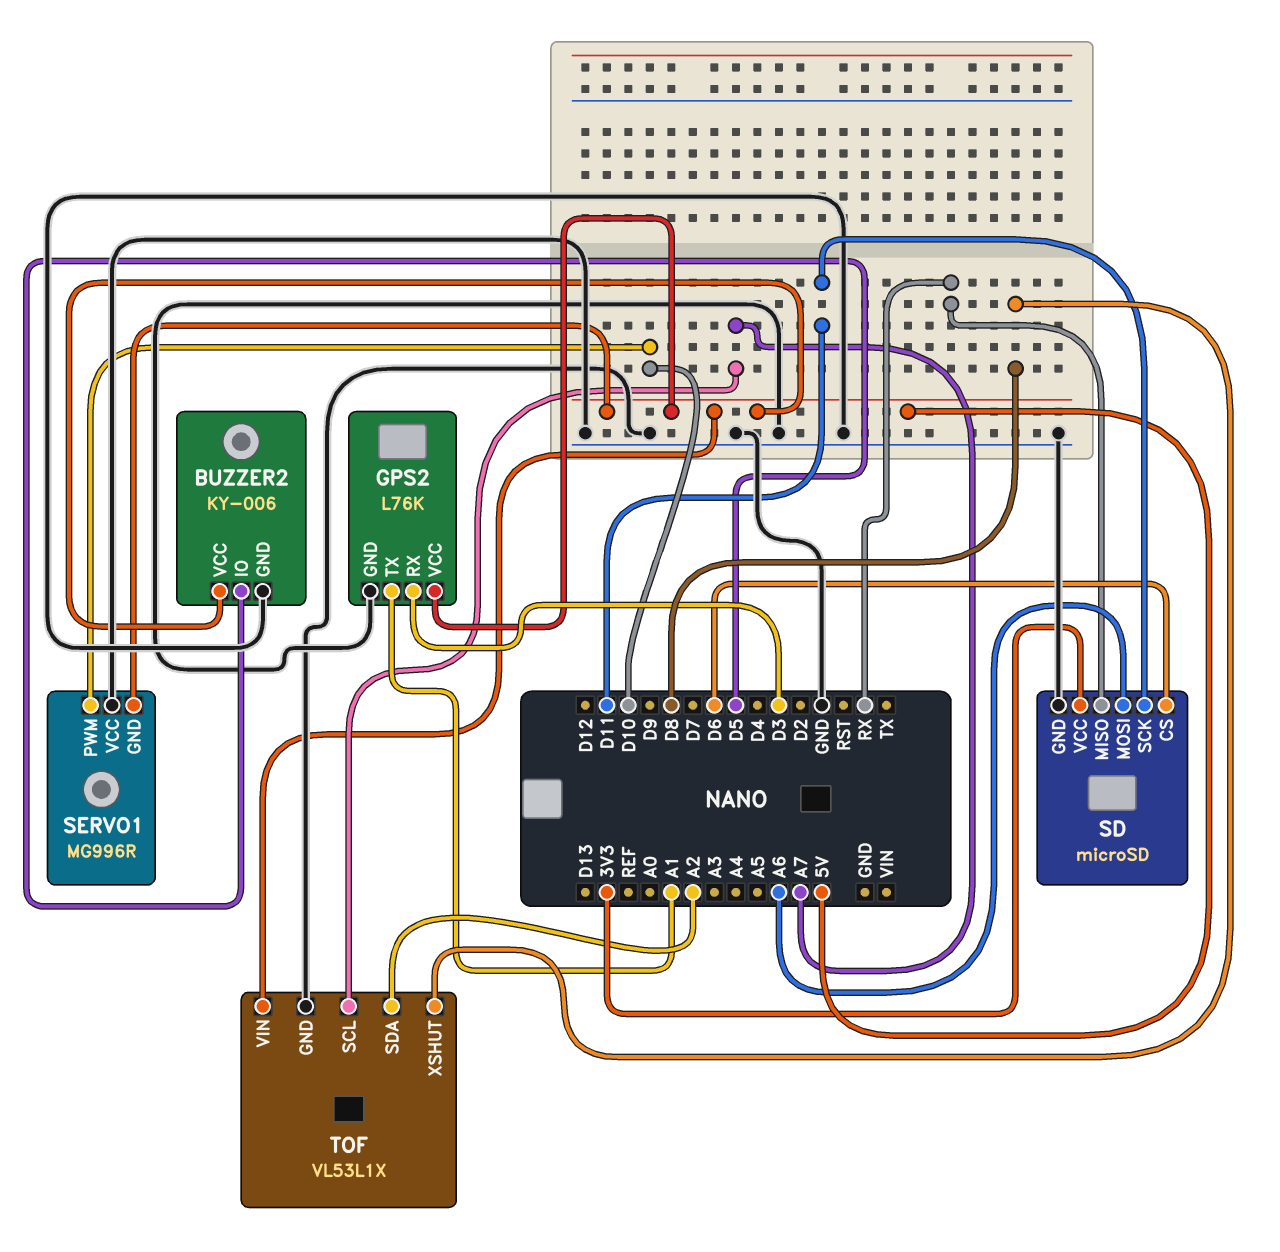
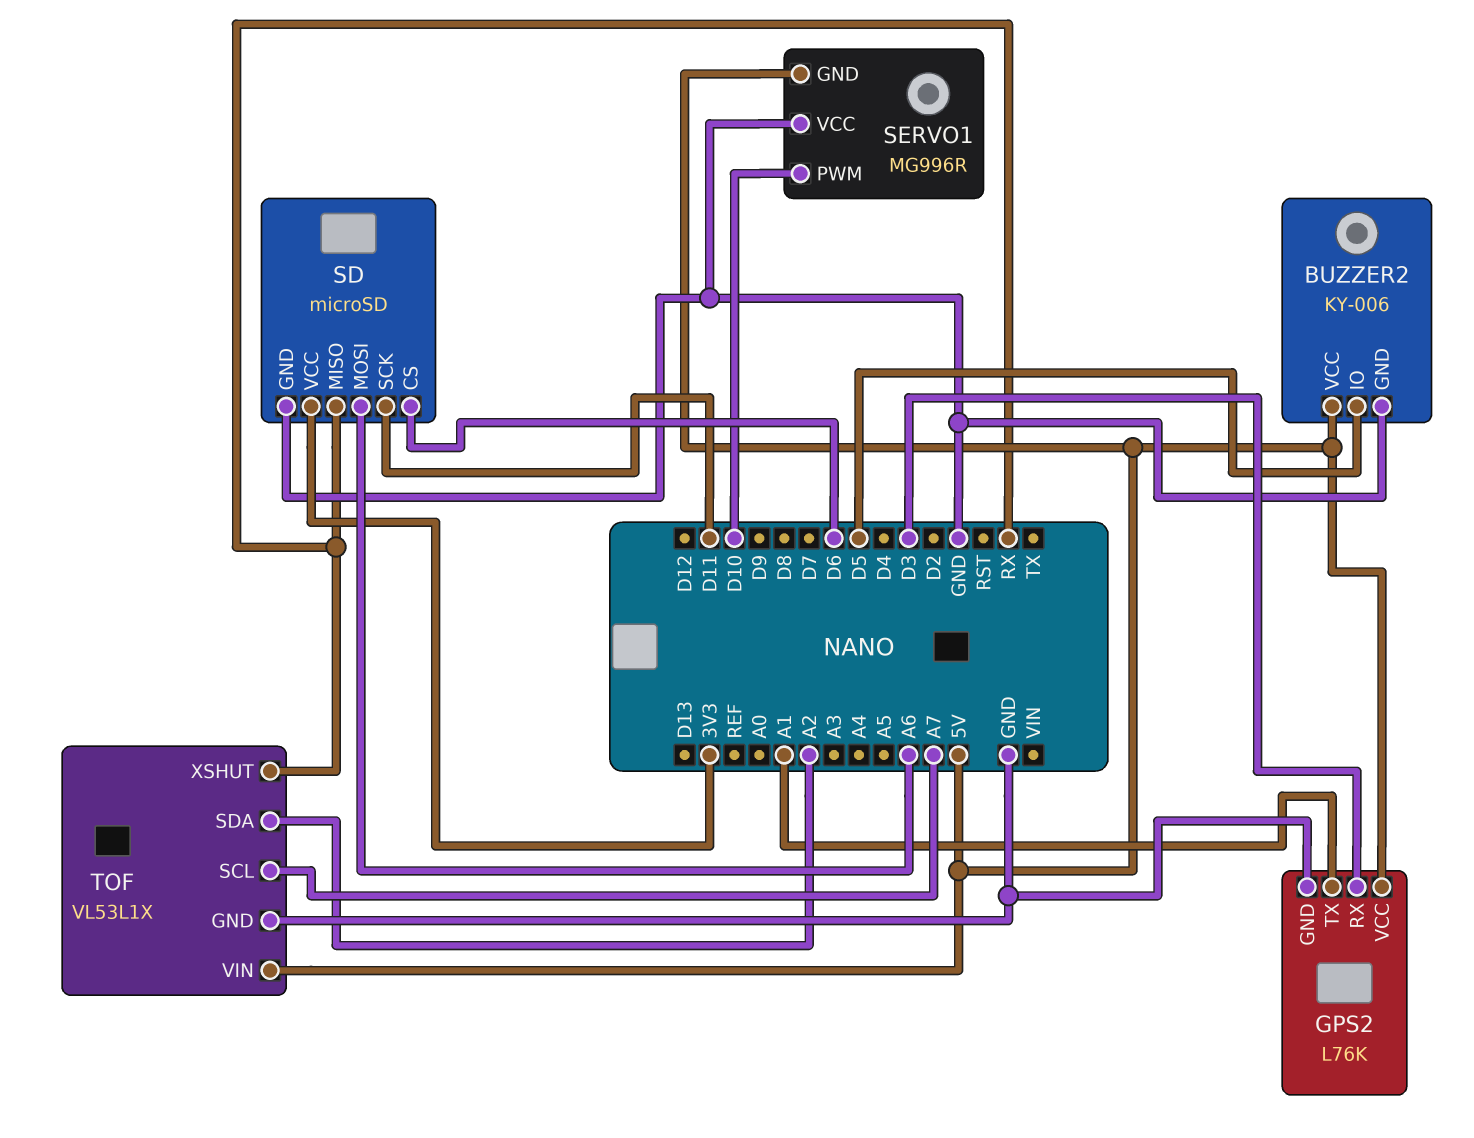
TOF pin XSHUT: D8 -> RX

